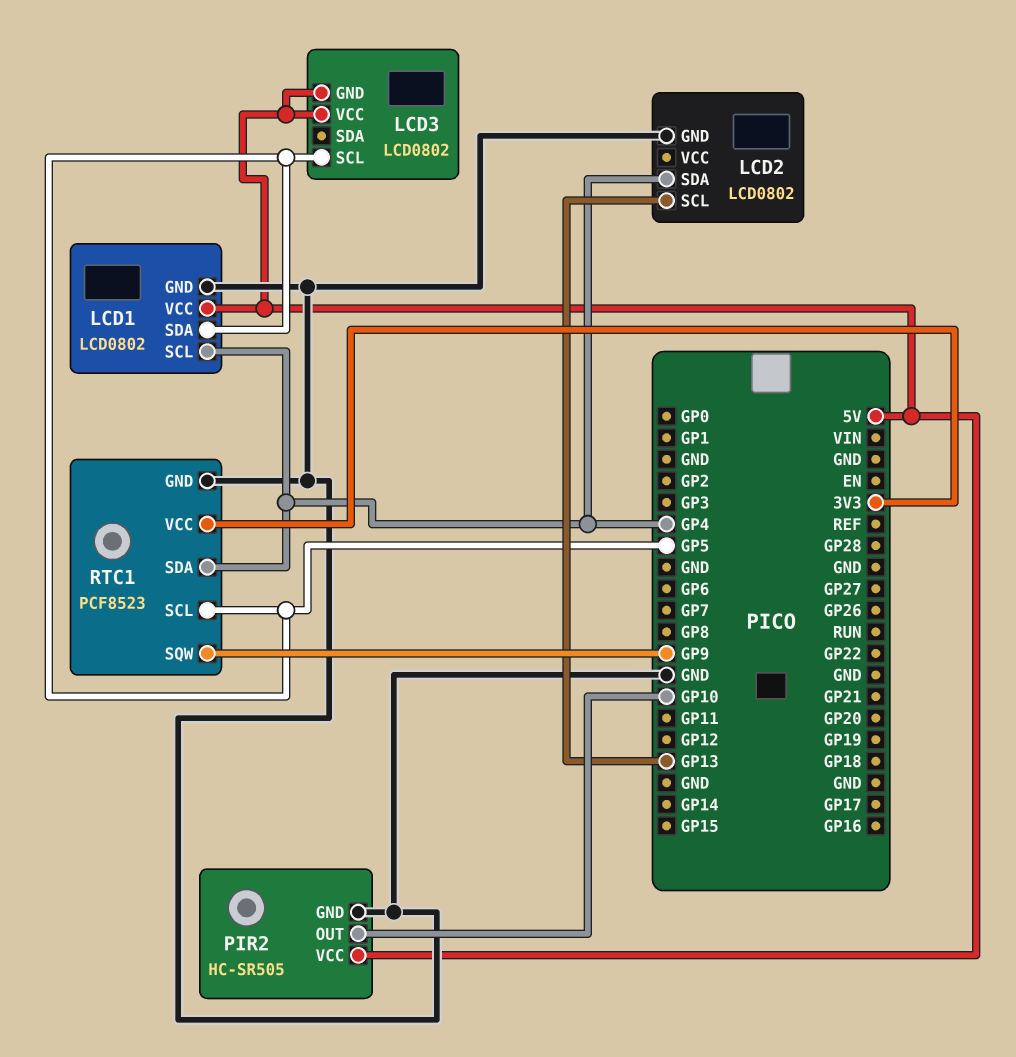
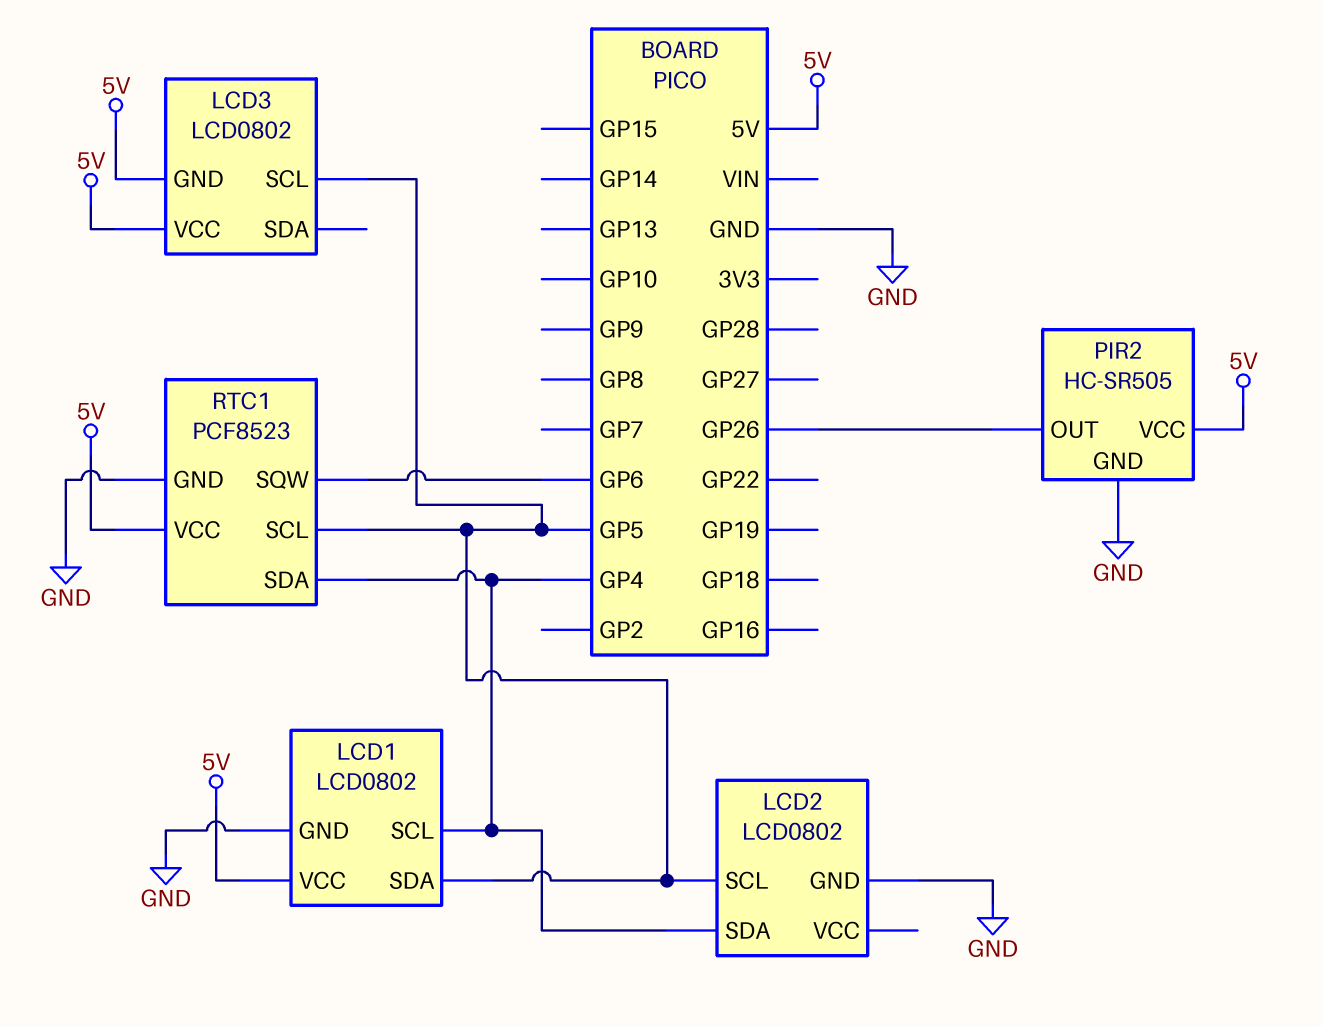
LCD2 pin SCL: GP13 -> GP5
PIR2 pin OUT: GP10 -> GP26
RTC1 pin SQW: GP9 -> GP6
RTC1 pin VCC: 3V3 -> 5V

